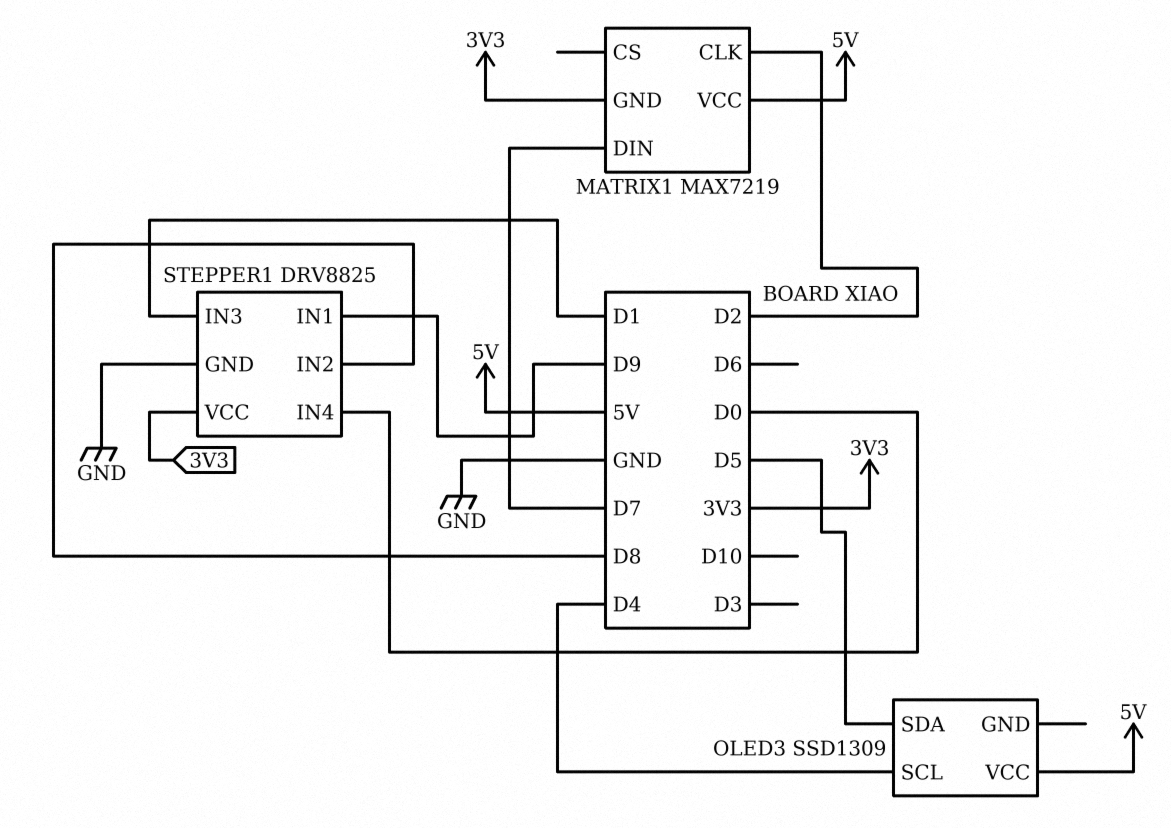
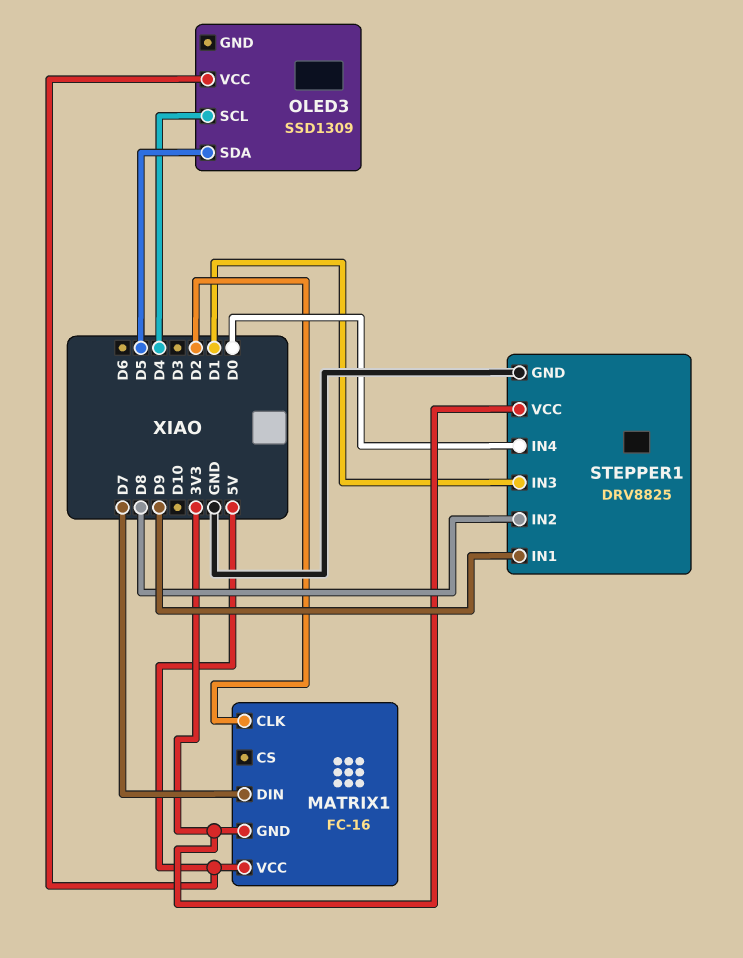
MATRIX1: MAX7219 -> FC-16

